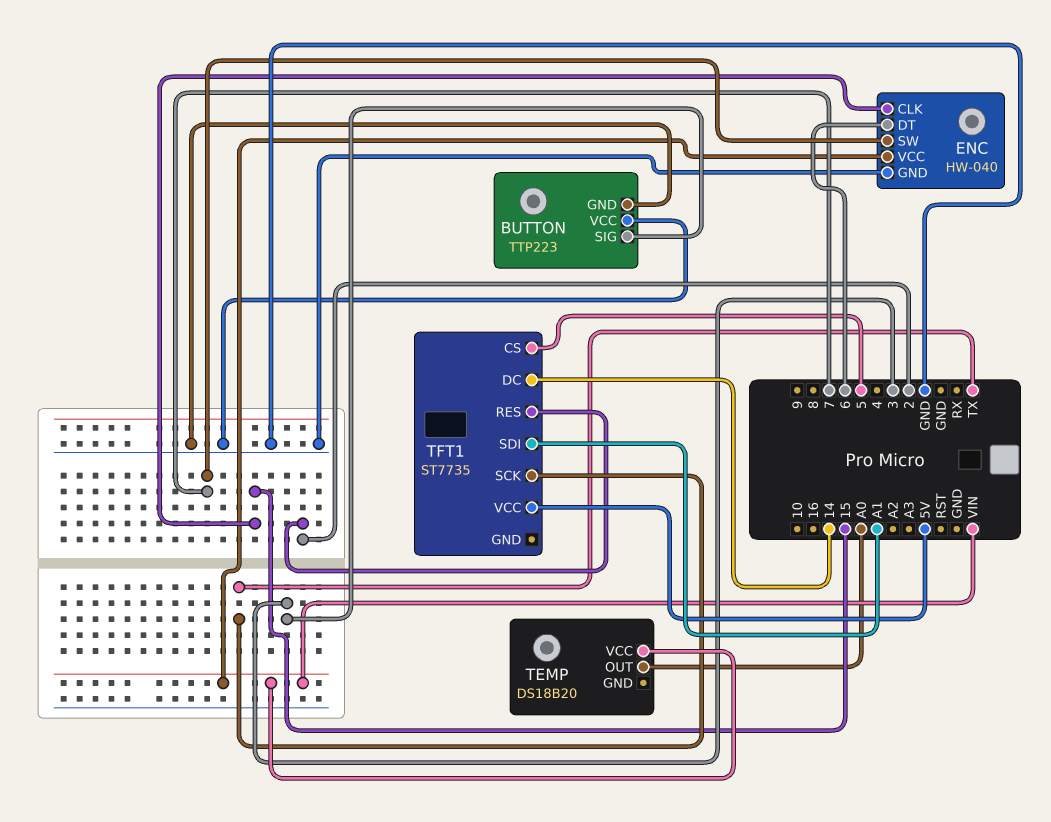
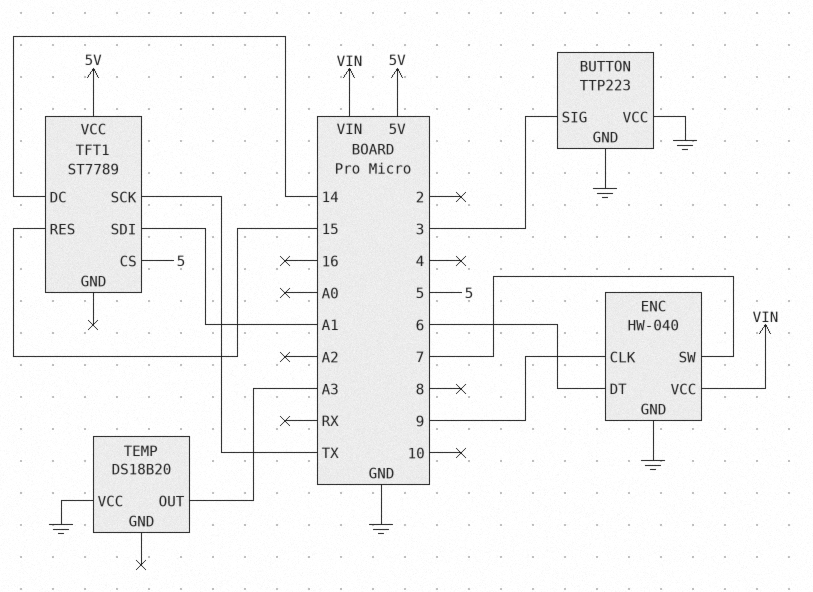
ENC pin CLK: 15 -> 9
TEMP pin OUT: A0 -> A3
TEMP pin VCC: VIN -> GND
TFT1: ST7735 -> ST7789
TFT1 pin RES: 2 -> 15

